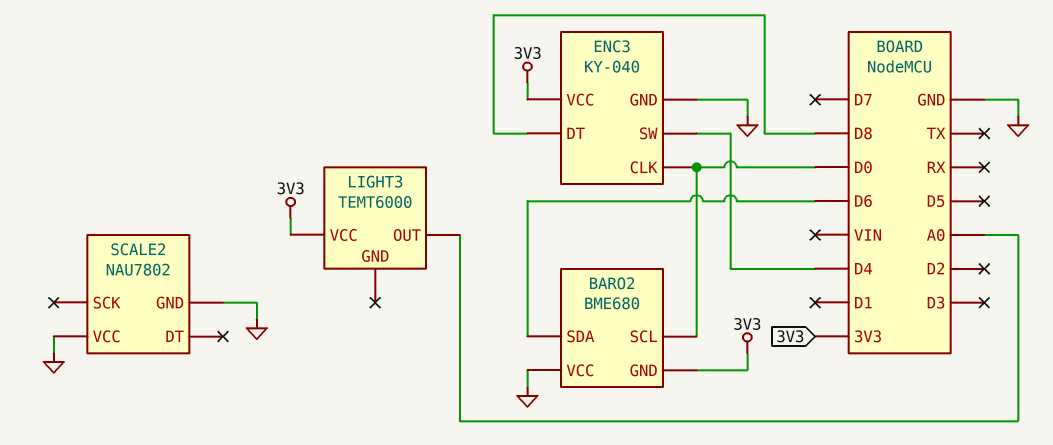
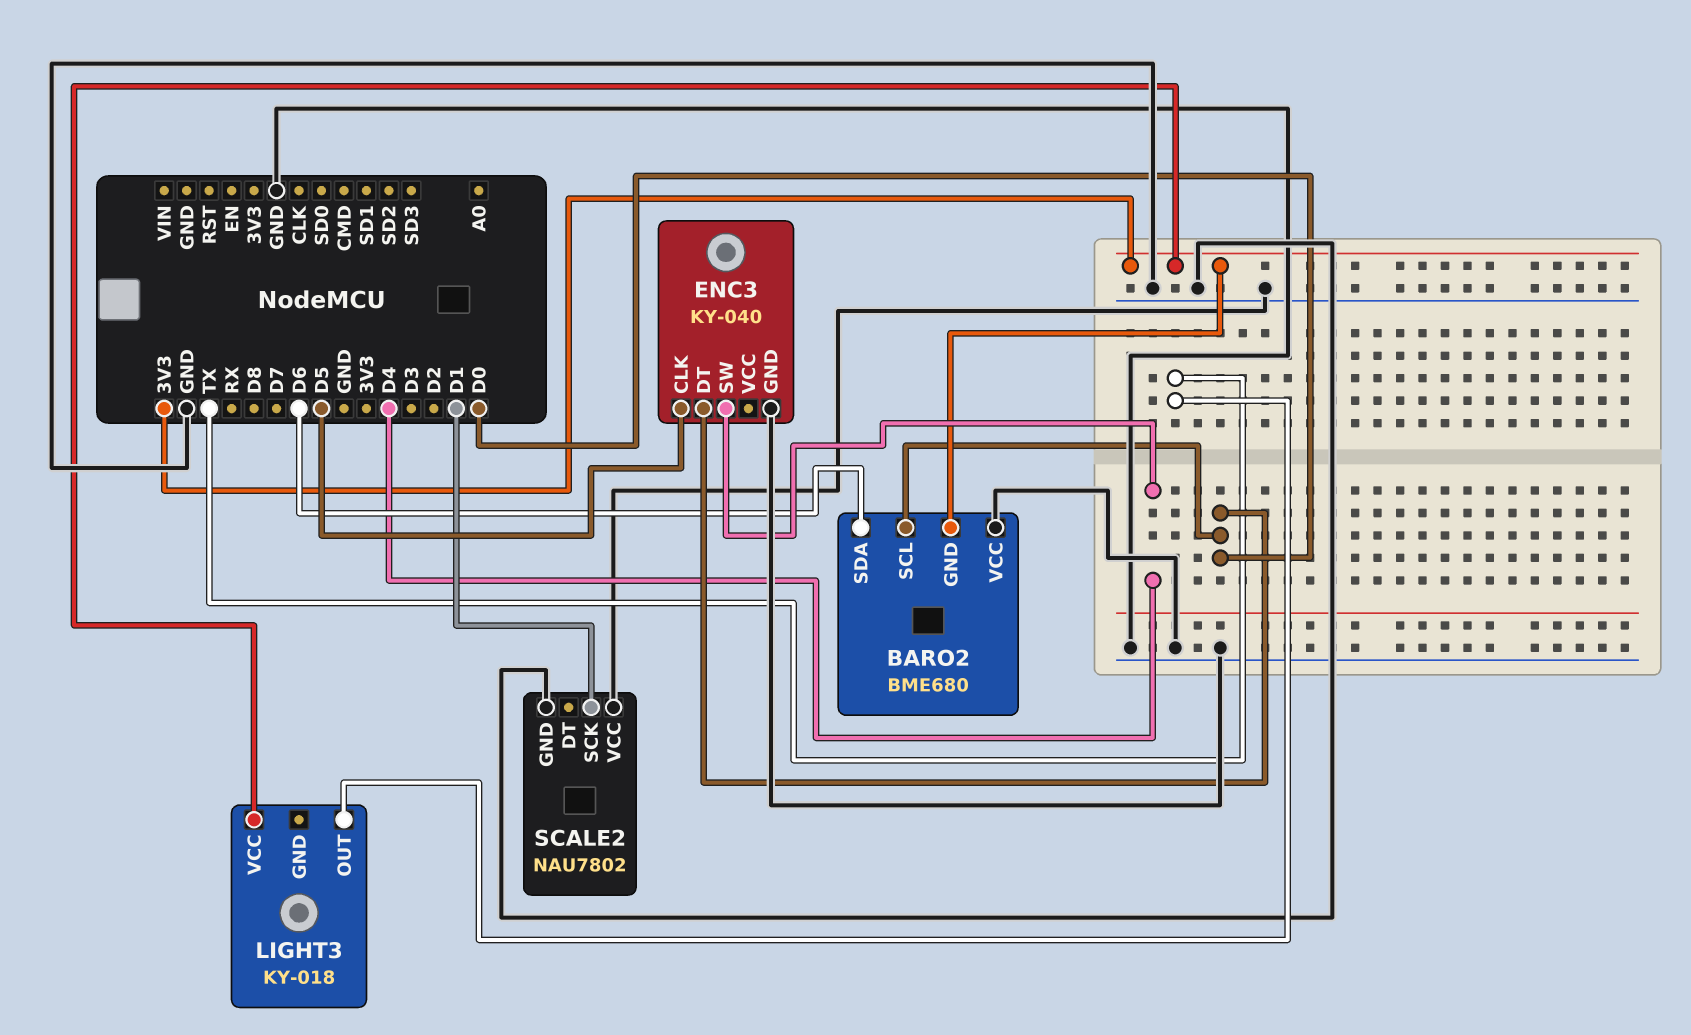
ENC3 pin CLK: D0 -> D5
ENC3 pin DT: D8 -> D0
ENC3 pin VCC: 3V3 -> none
LIGHT3: TEMT6000 -> KY-018
LIGHT3 pin OUT: A0 -> TX
SCALE2 pin SCK: none -> D1

